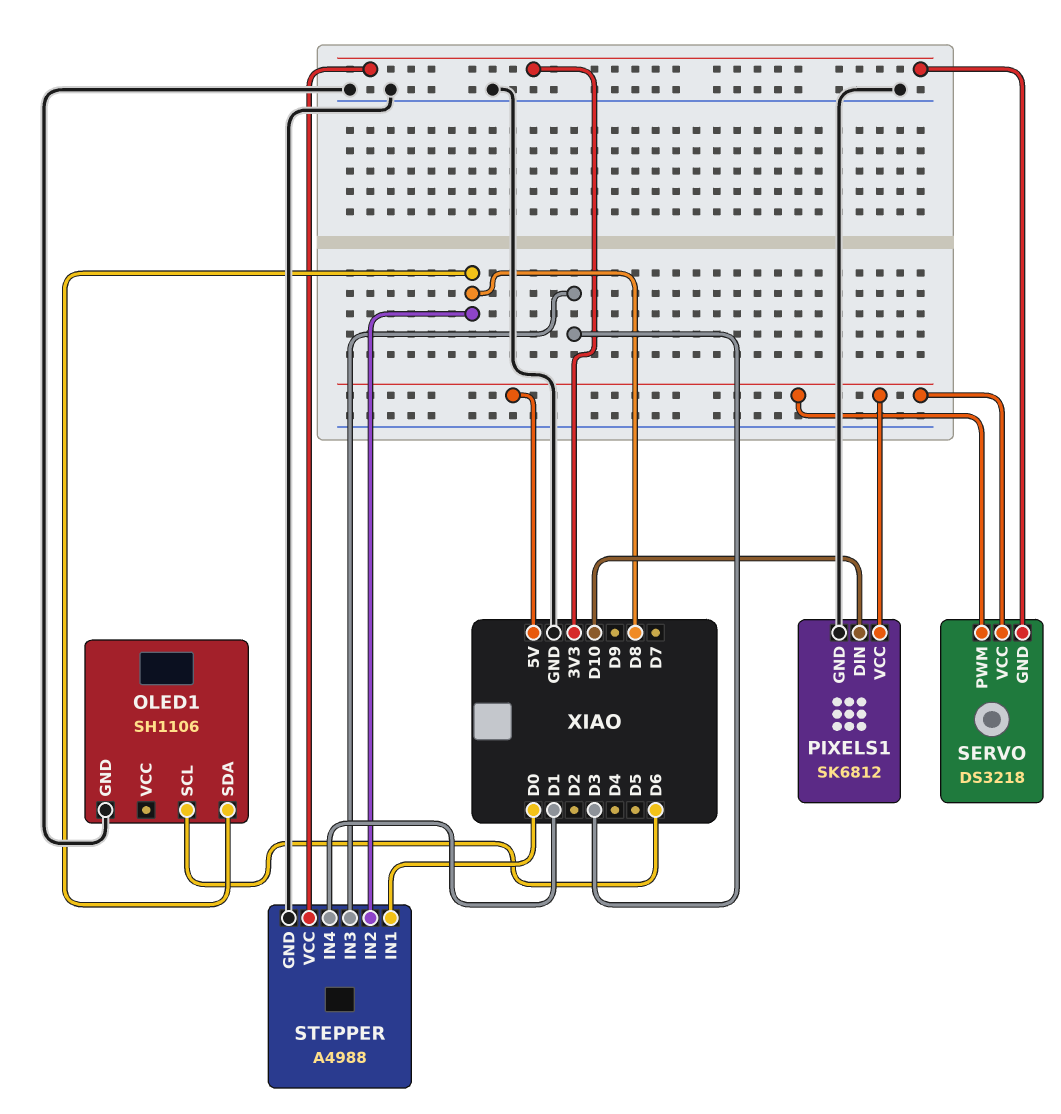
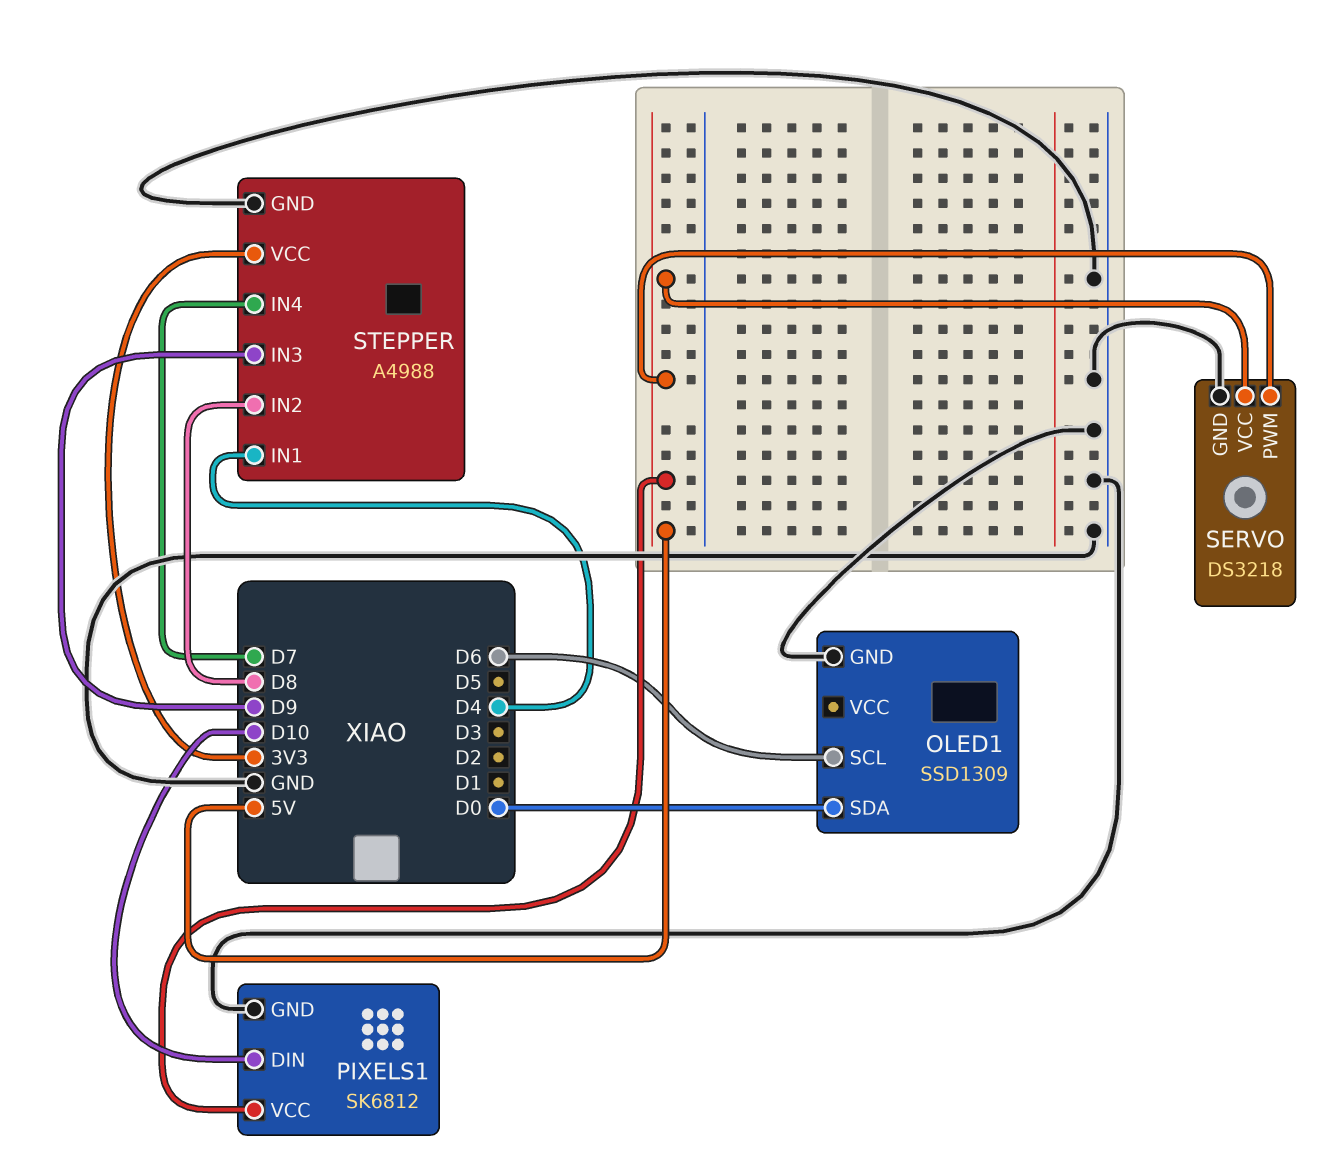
OLED1: SH1106 -> SSD1309
OLED1 pin SDA: D8 -> D0
SERVO pin GND: 3V3 -> GND
STEPPER pin IN1: D0 -> D4
STEPPER pin IN3: D3 -> D9
STEPPER pin IN4: D1 -> D7

